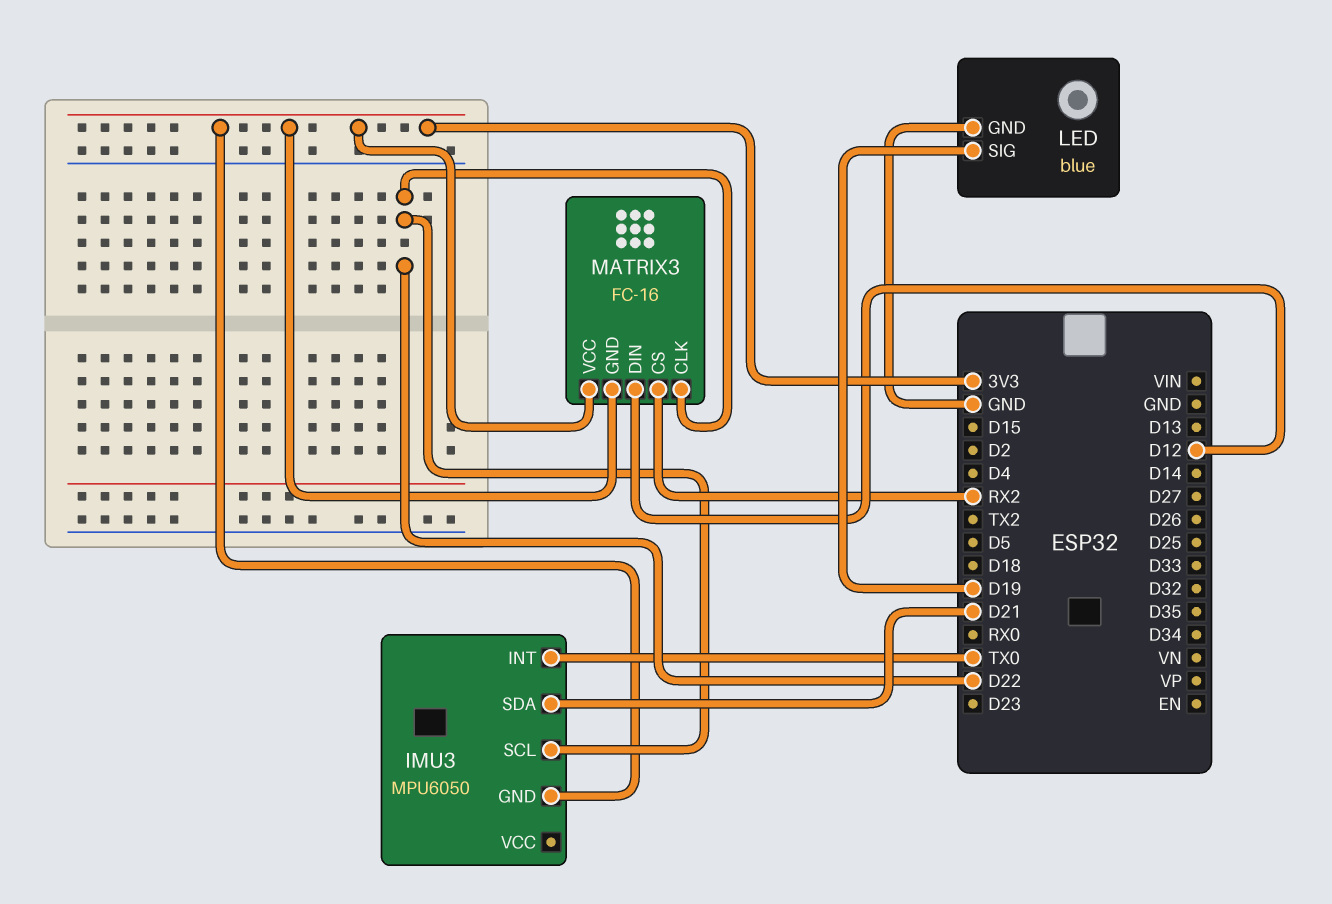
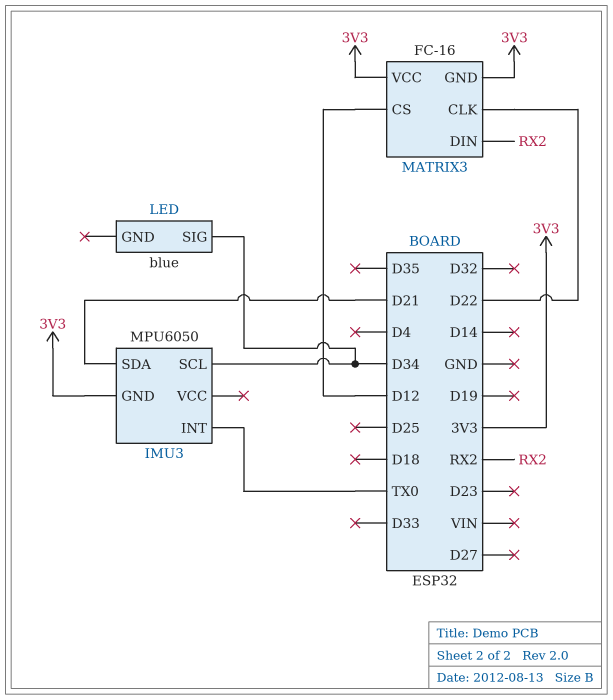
IMU3 pin SCL: D22 -> D34
LED pin GND: GND -> none
LED pin SIG: D19 -> D34
MATRIX3 pin CS: RX2 -> D12
MATRIX3 pin DIN: D12 -> RX2

